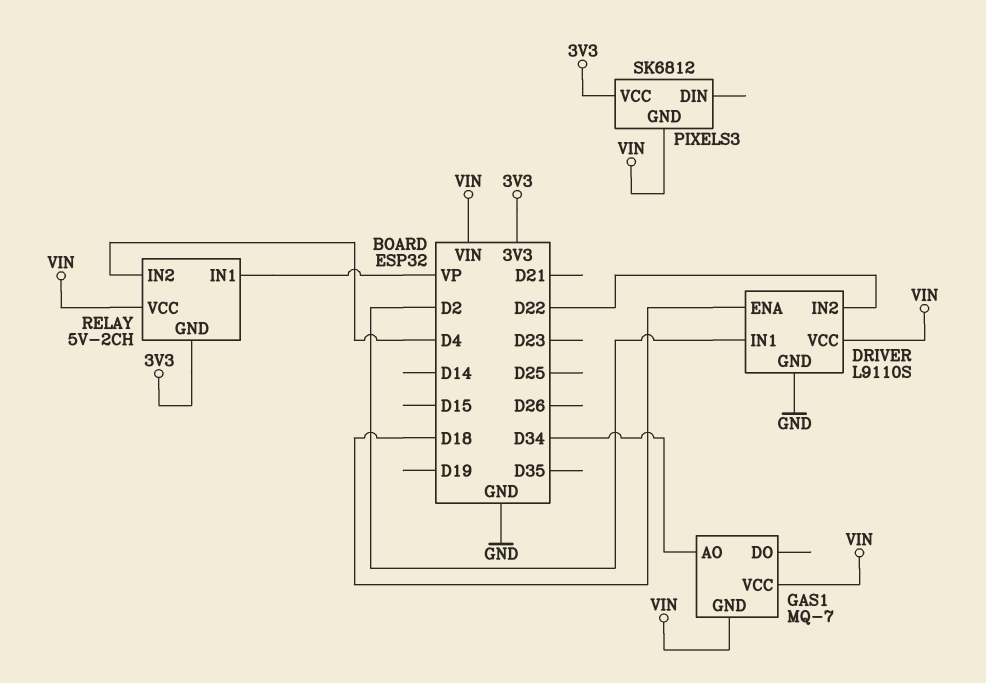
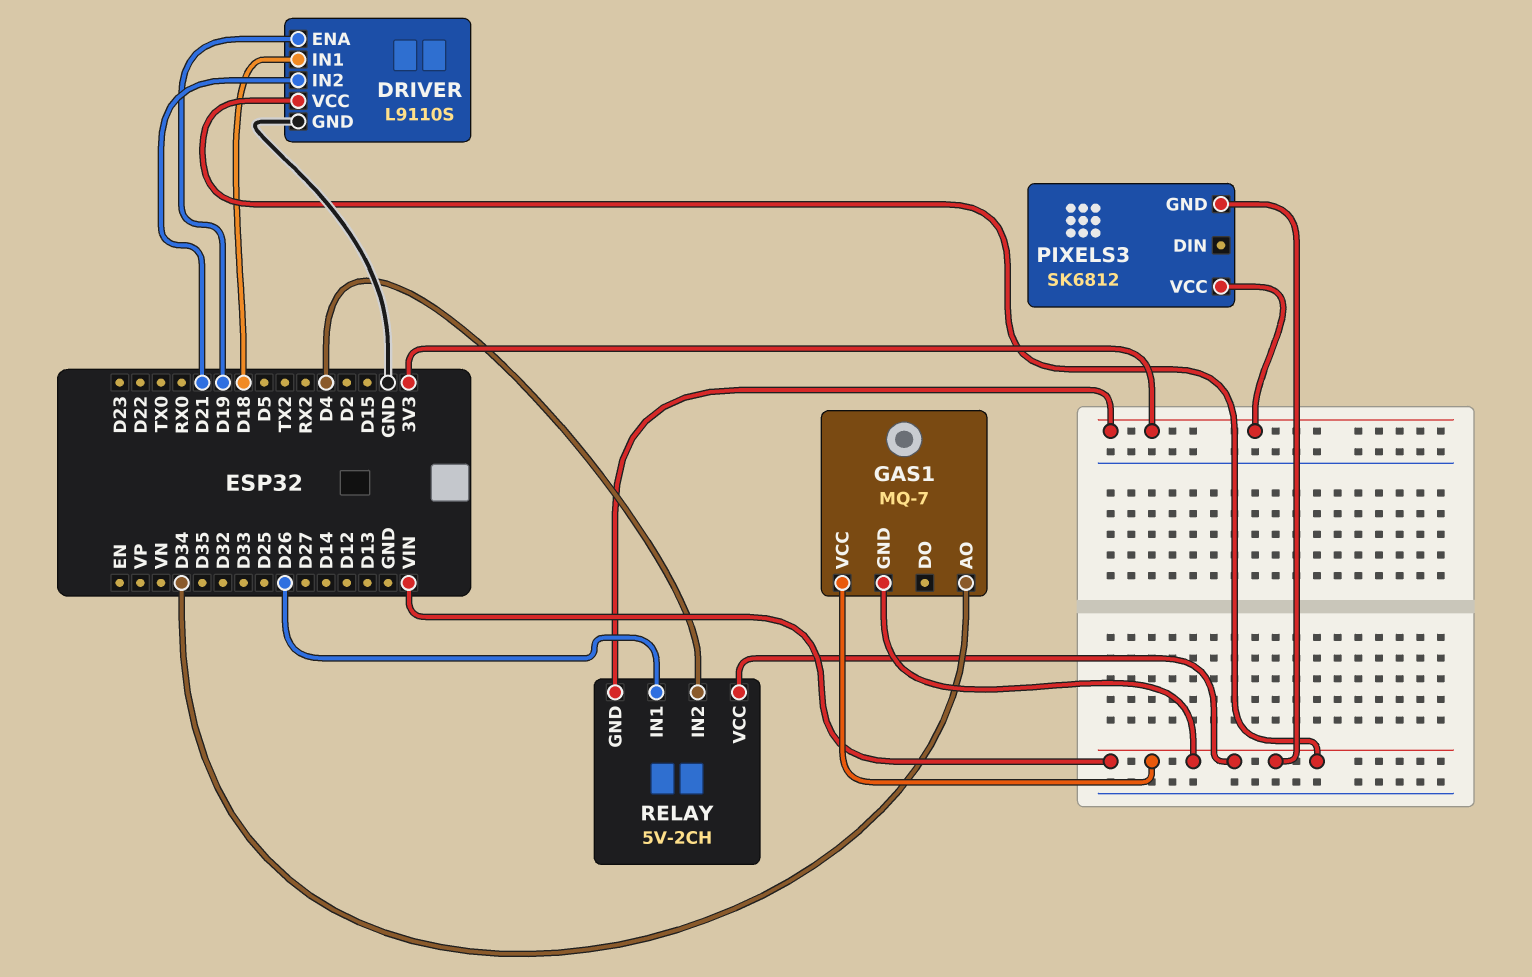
DRIVER pin ENA: D18 -> D19
DRIVER pin IN1: D2 -> D18
DRIVER pin IN2: D22 -> D21
RELAY pin IN1: VP -> D26

